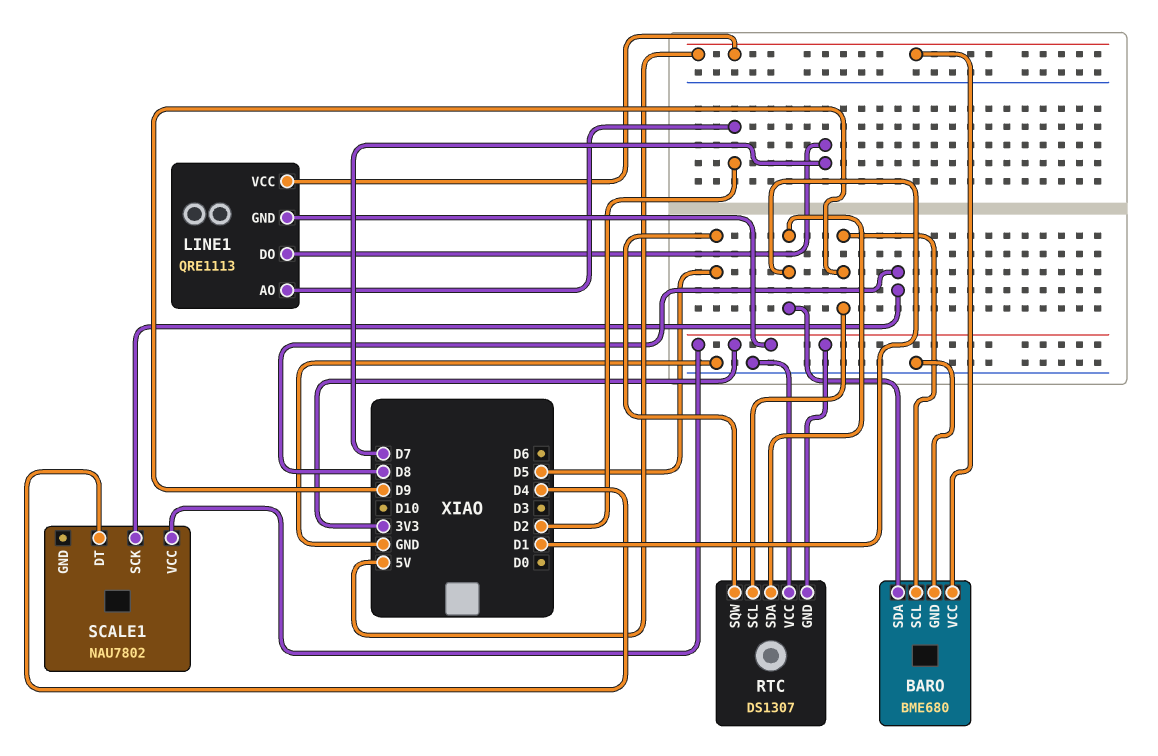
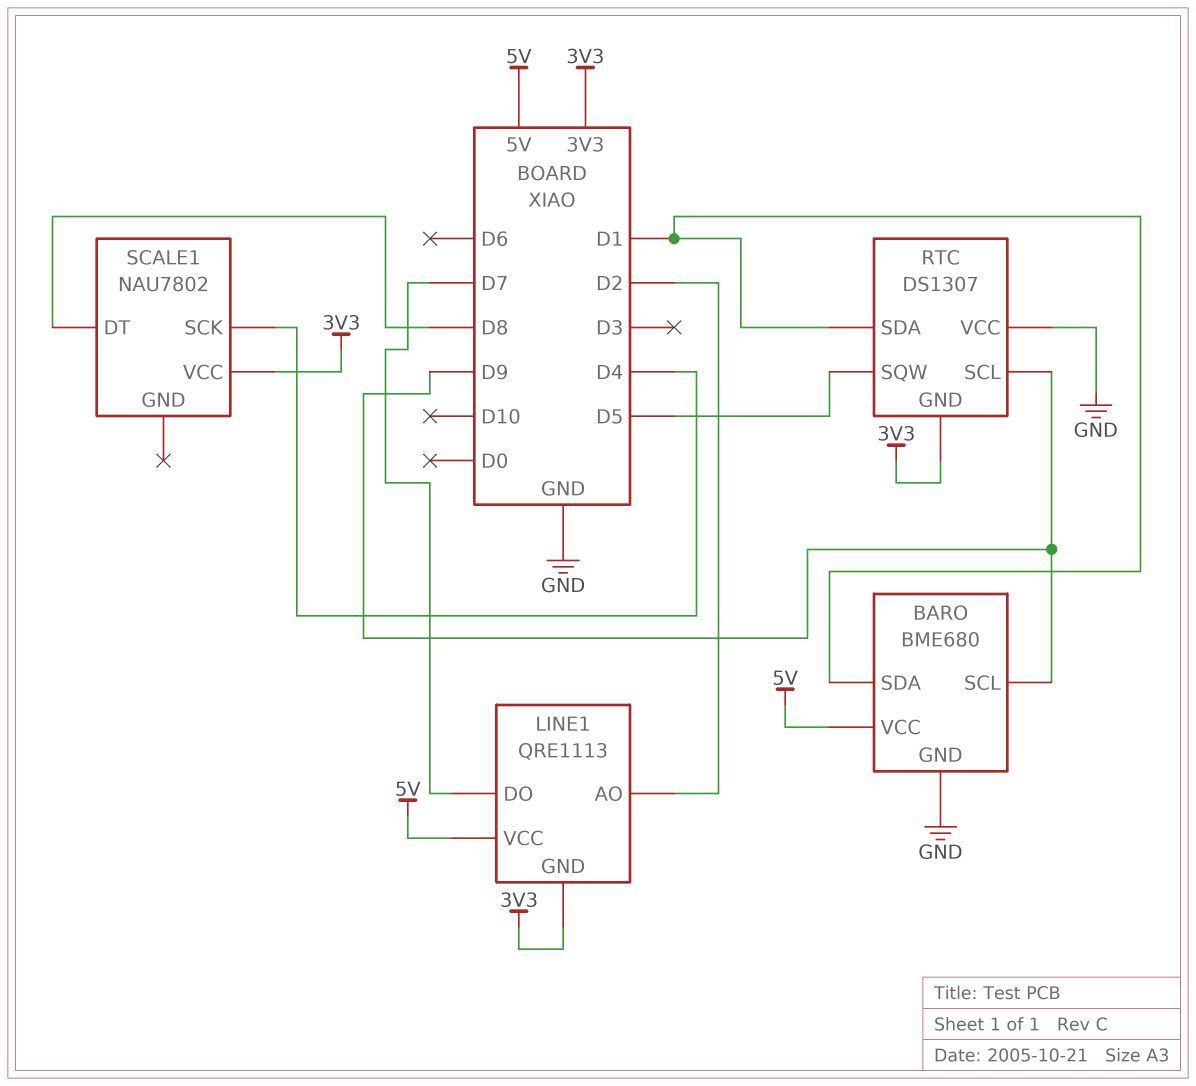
SCALE1 pin DT: D4 -> D8
SCALE1 pin SCK: D8 -> D4

